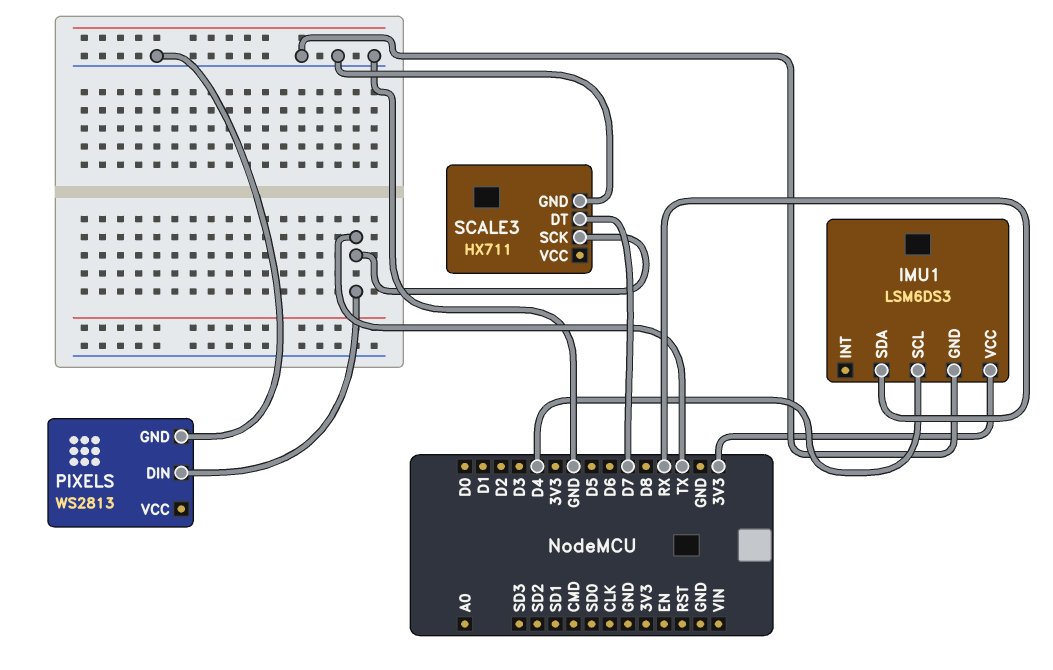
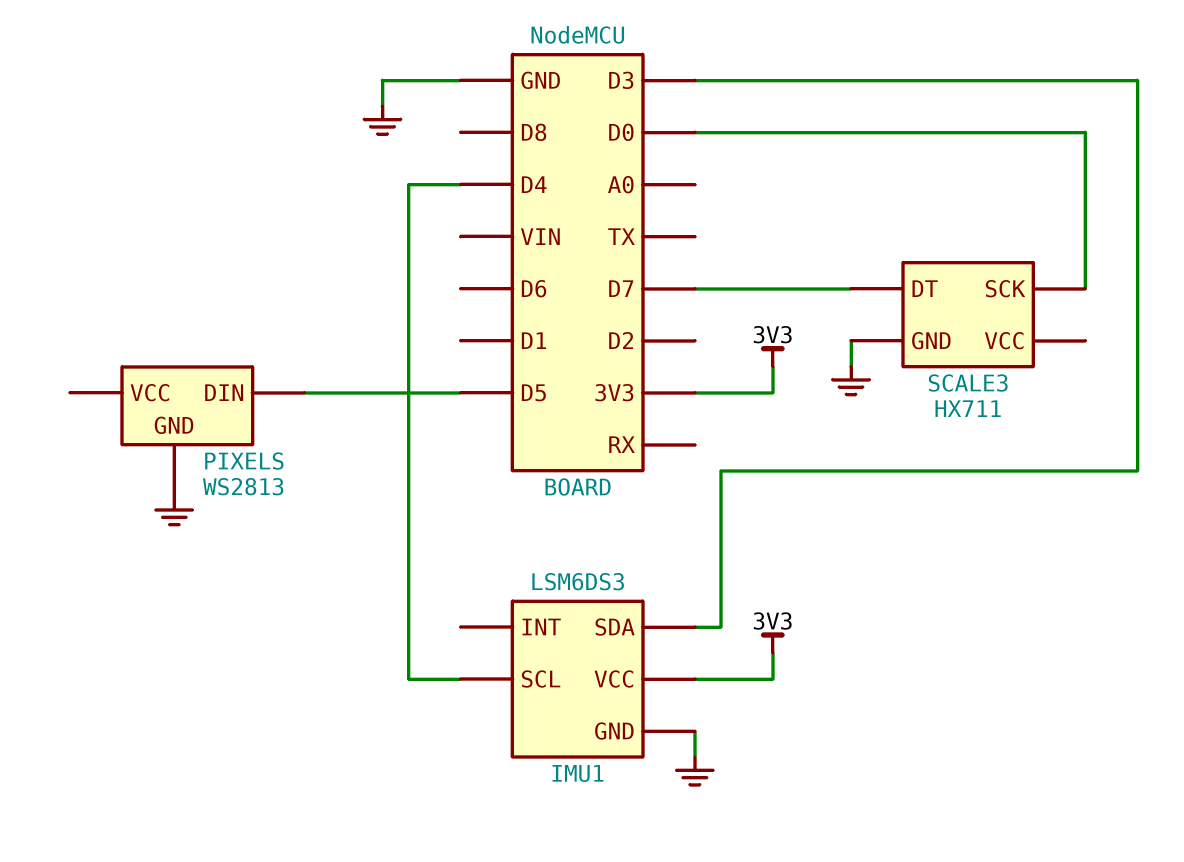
IMU1 pin SDA: RX -> D3
PIXELS pin DIN: TX -> D5
SCALE3 pin SCK: TX -> D0

